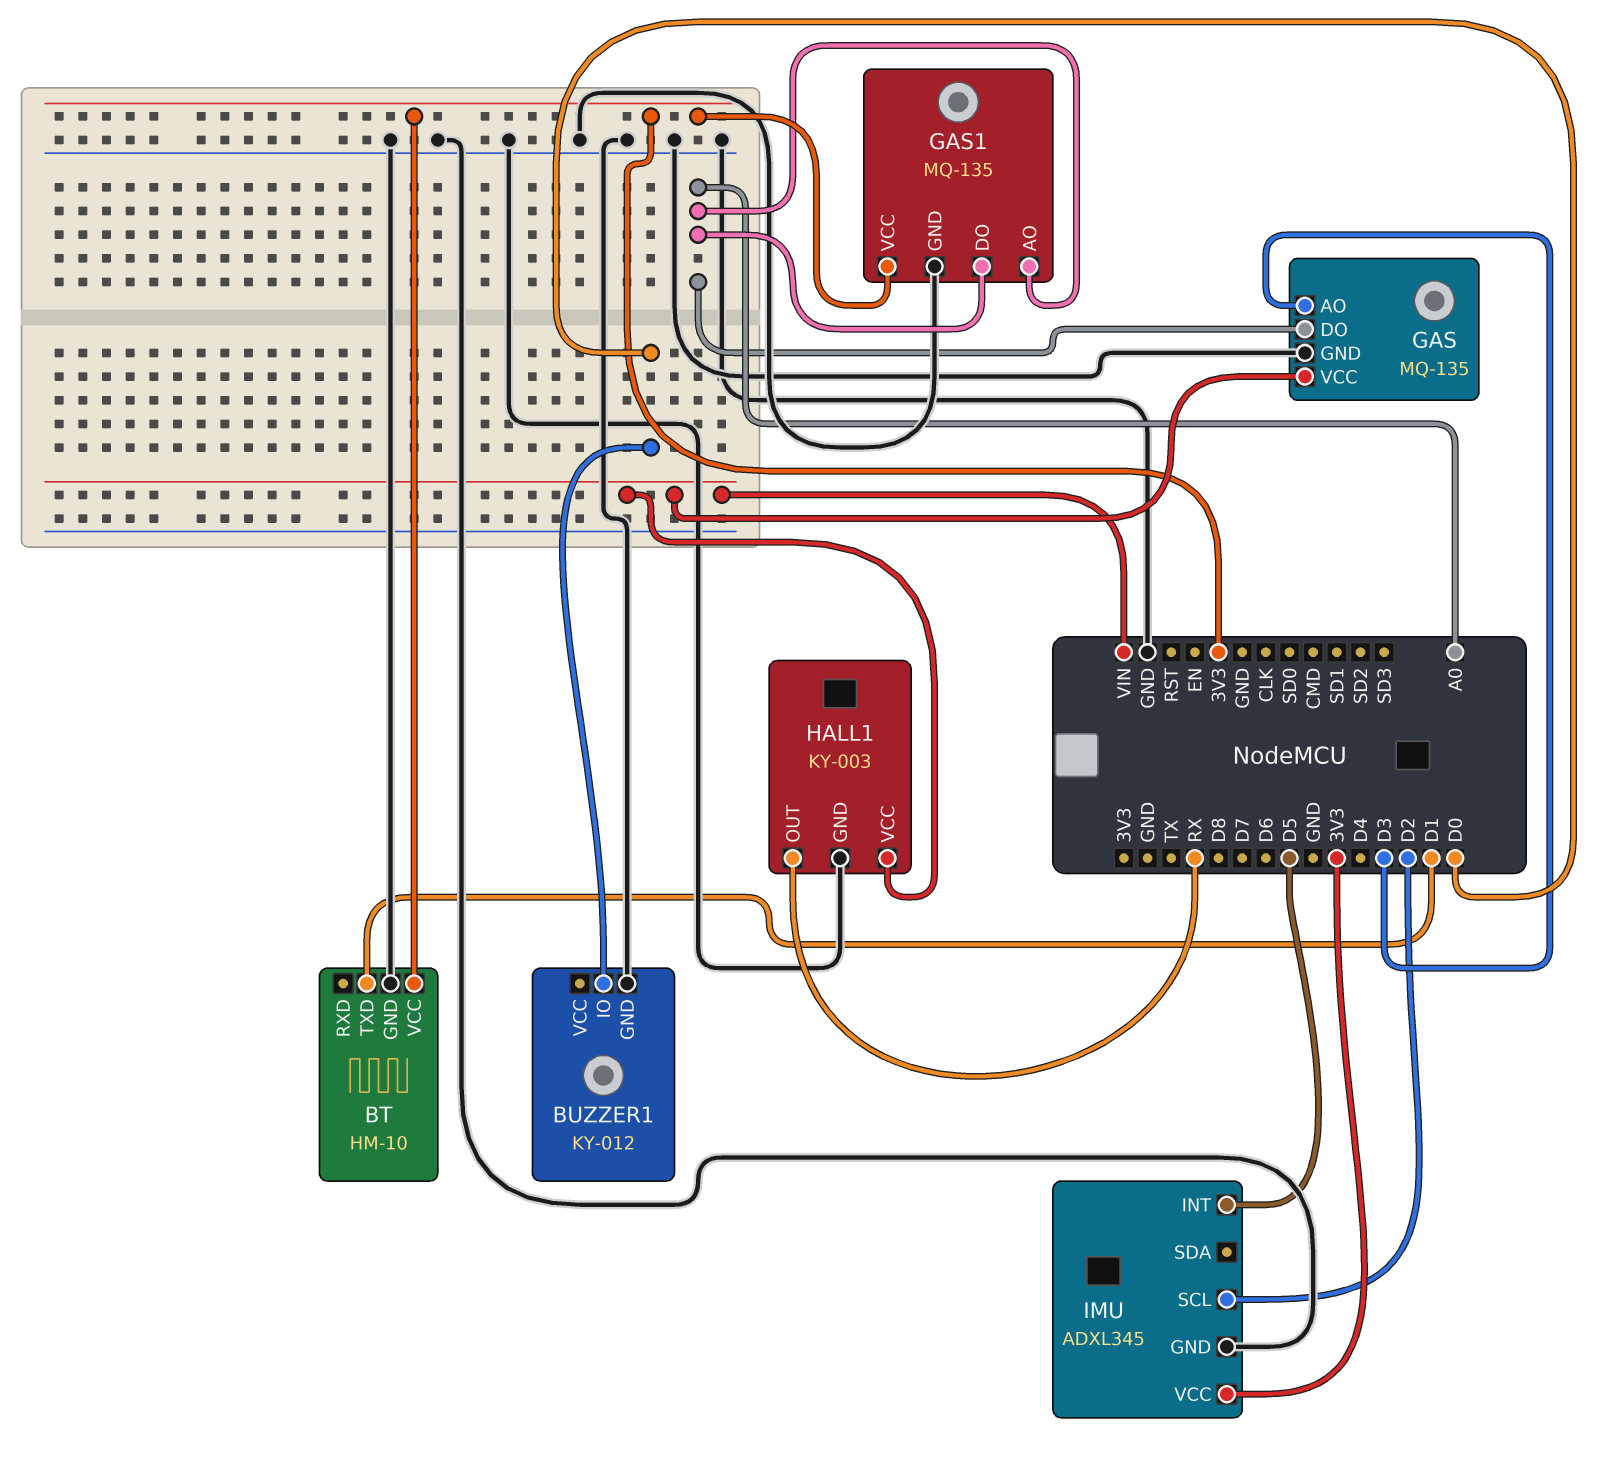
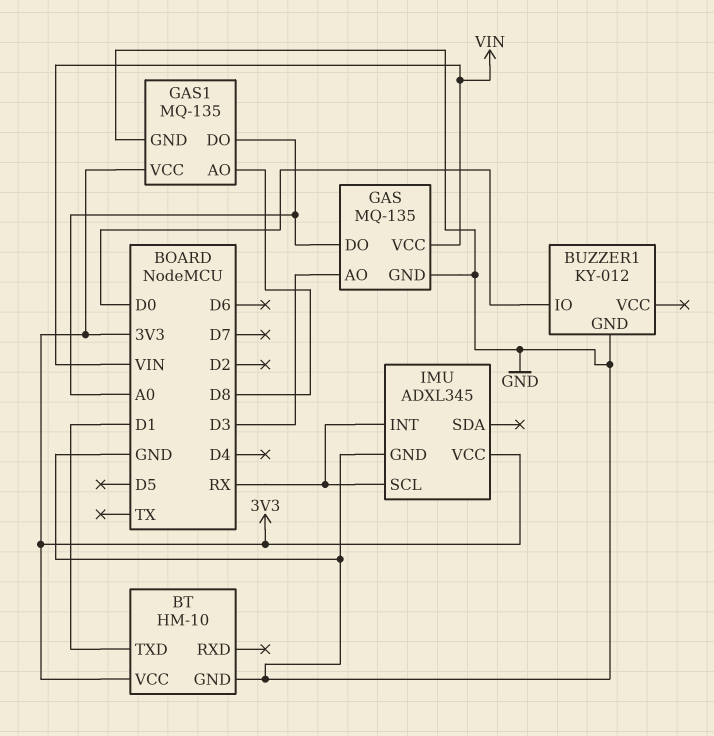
GAS1 pin AO: A0 -> D8
HALL1: KY-003 -> none
HALL1 pin GND: GND -> none
HALL1 pin OUT: RX -> none
HALL1 pin VCC: VIN -> none
IMU pin INT: D5 -> RX
IMU pin SCL: D2 -> RX

